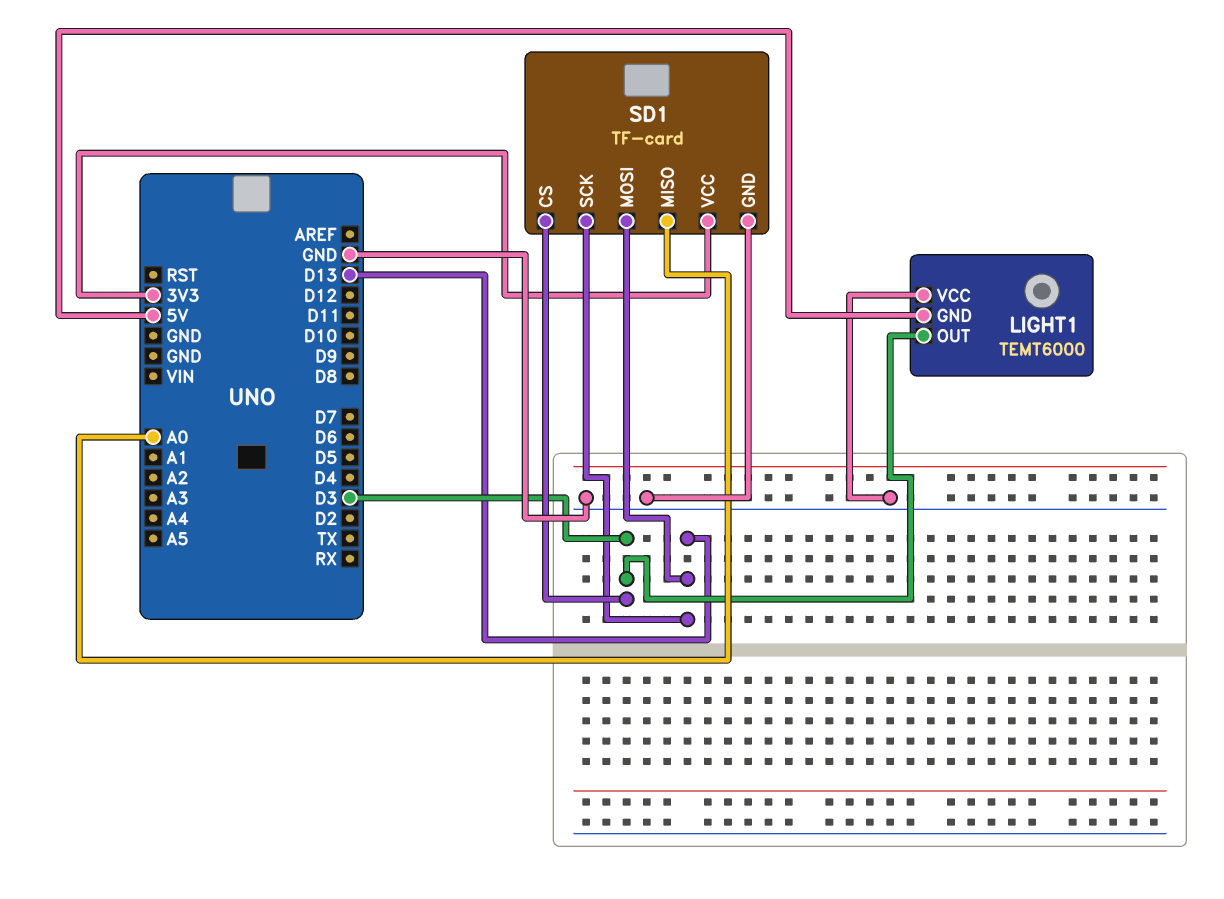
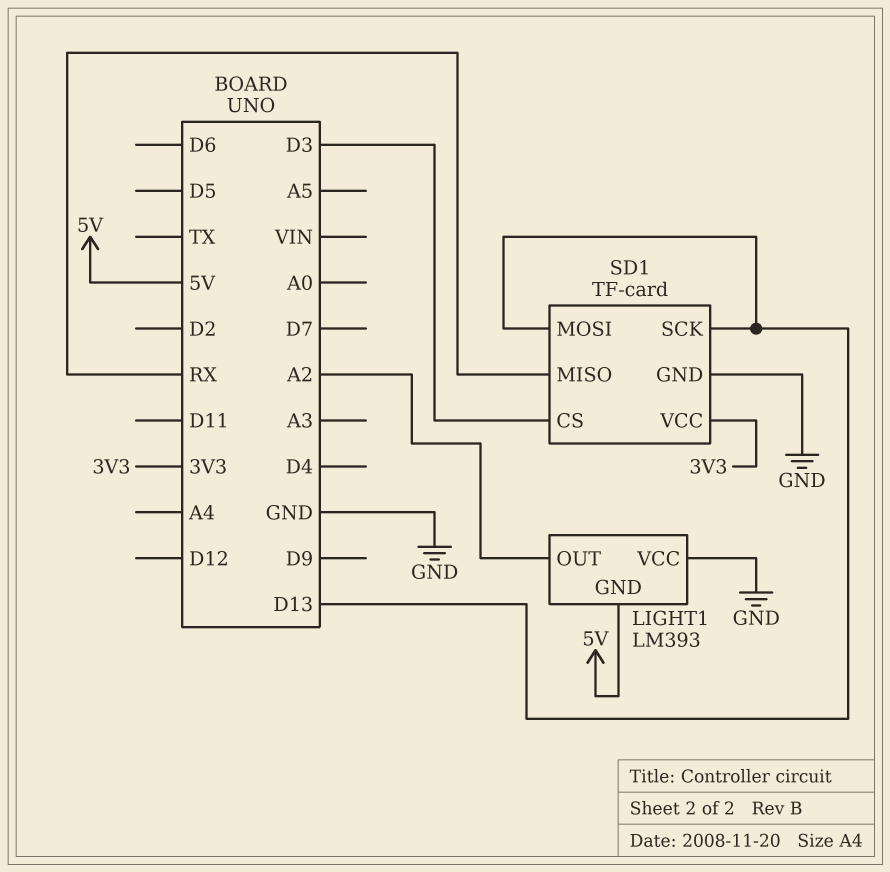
LIGHT1: TEMT6000 -> LM393
LIGHT1 pin OUT: D3 -> A2
SD1 pin MISO: A0 -> RX

